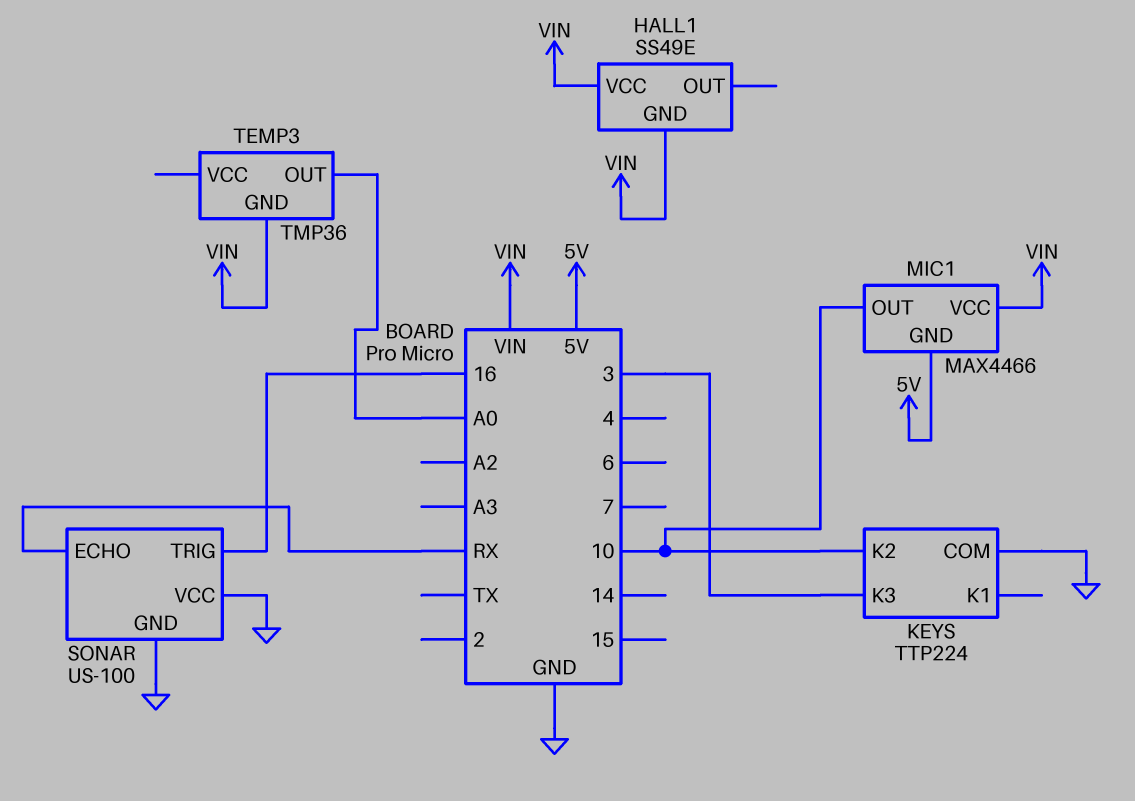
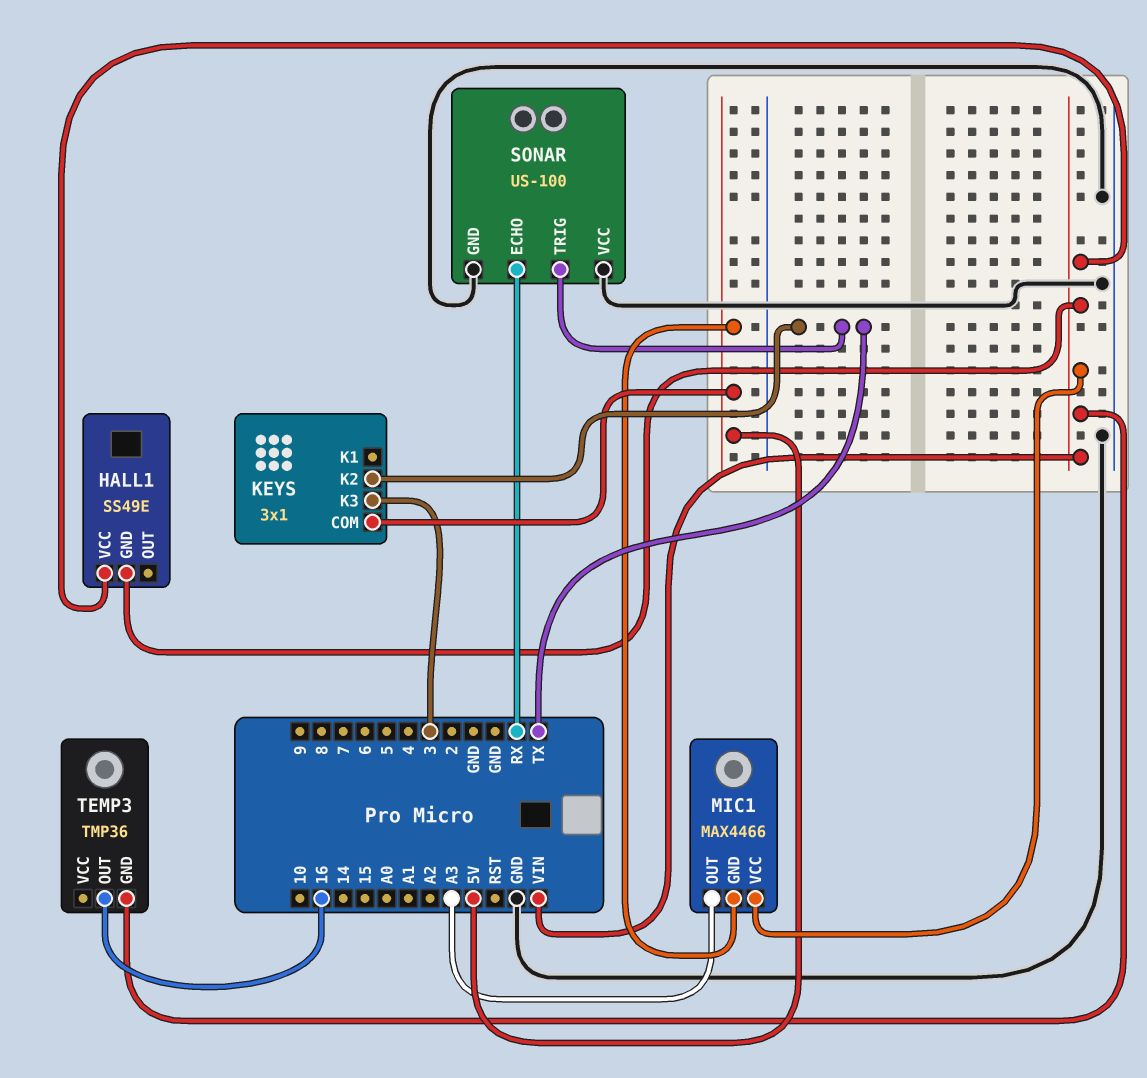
KEYS: TTP224 -> 3x1
KEYS pin COM: GND -> 5V
KEYS pin K2: 10 -> TX
MIC1 pin OUT: 10 -> A3
SONAR pin TRIG: 16 -> TX
TEMP3 pin OUT: A0 -> 16

